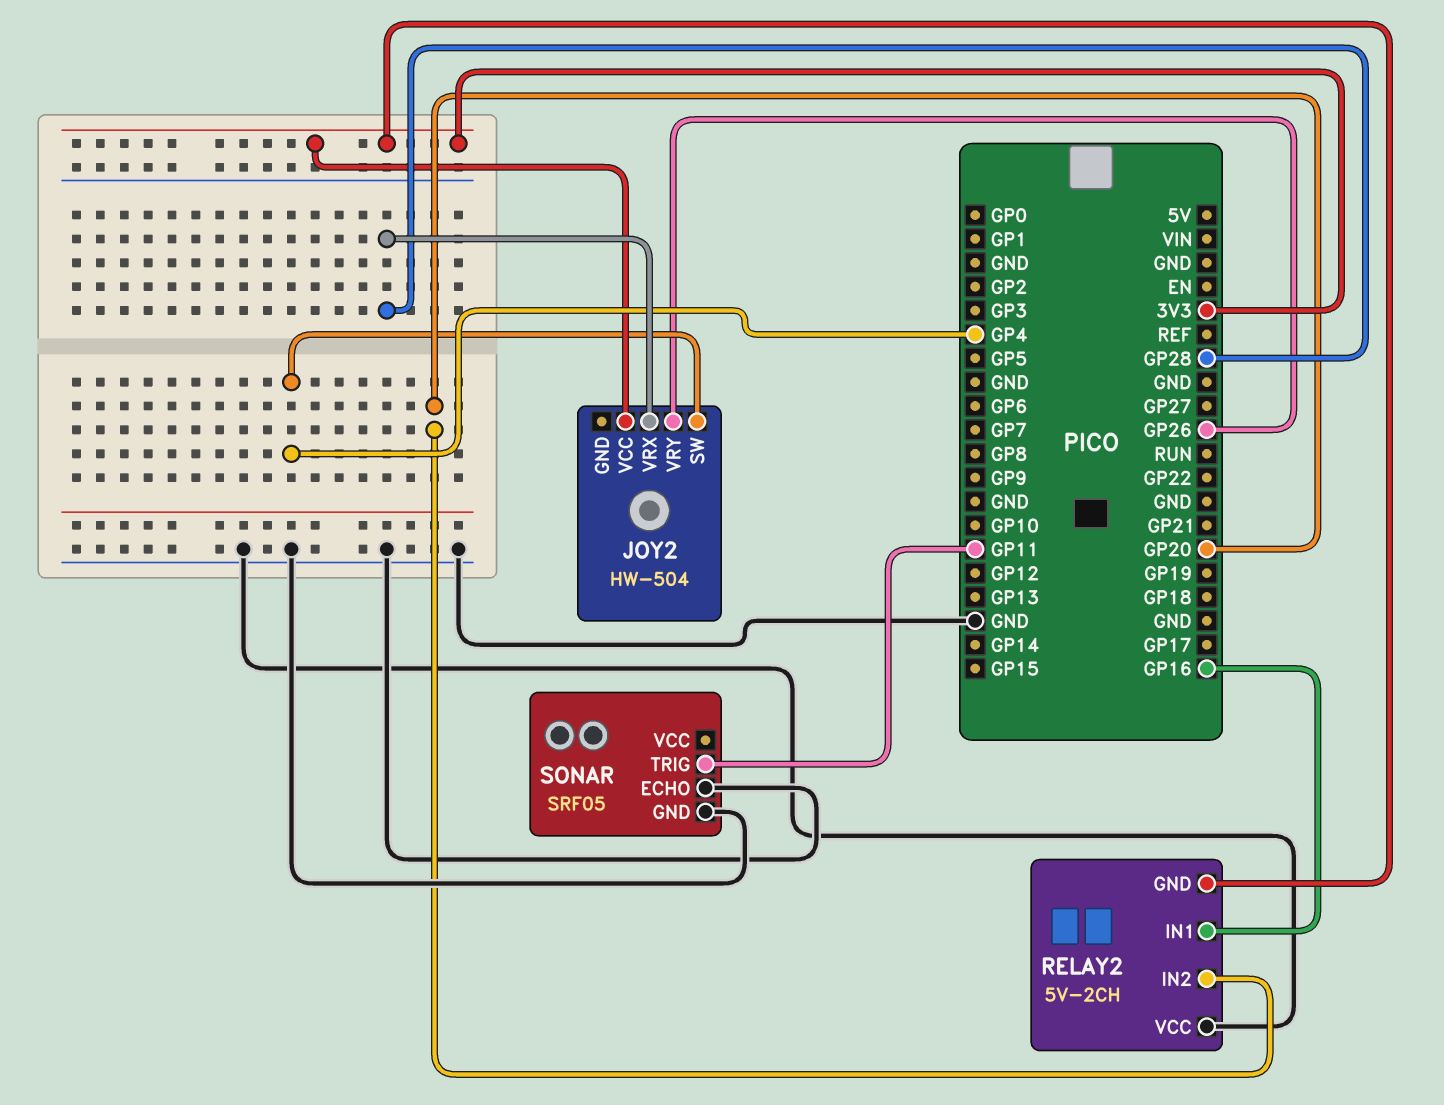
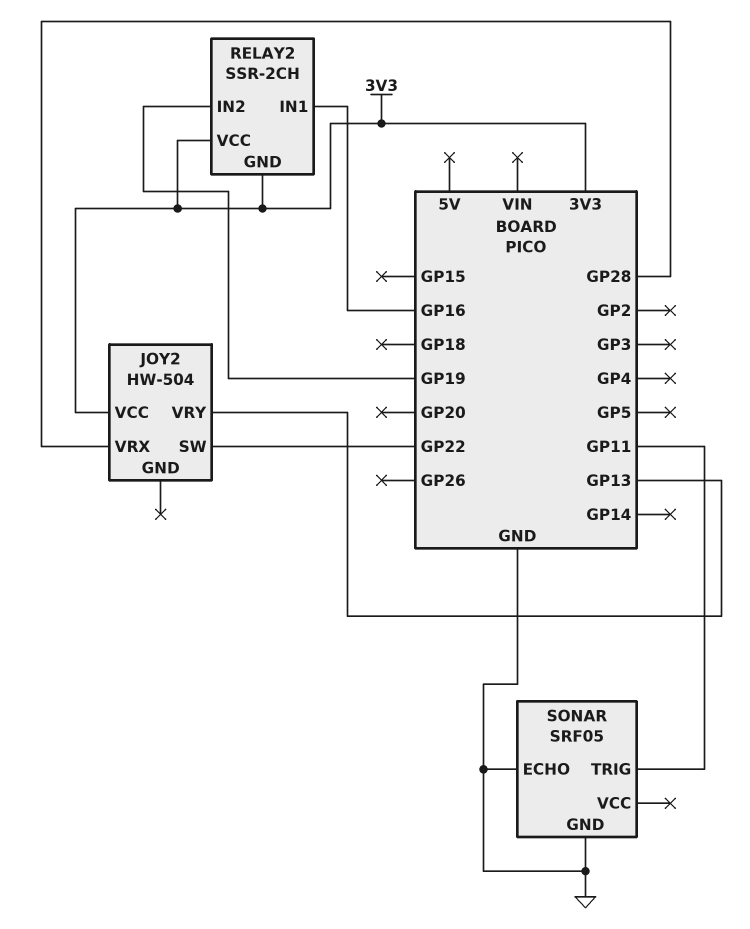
JOY2 pin SW: GP4 -> GP22
JOY2 pin VRY: GP26 -> GP13
RELAY2: 5V-2CH -> SSR-2CH
RELAY2 pin IN2: GP20 -> GP19
RELAY2 pin VCC: GND -> 3V3

